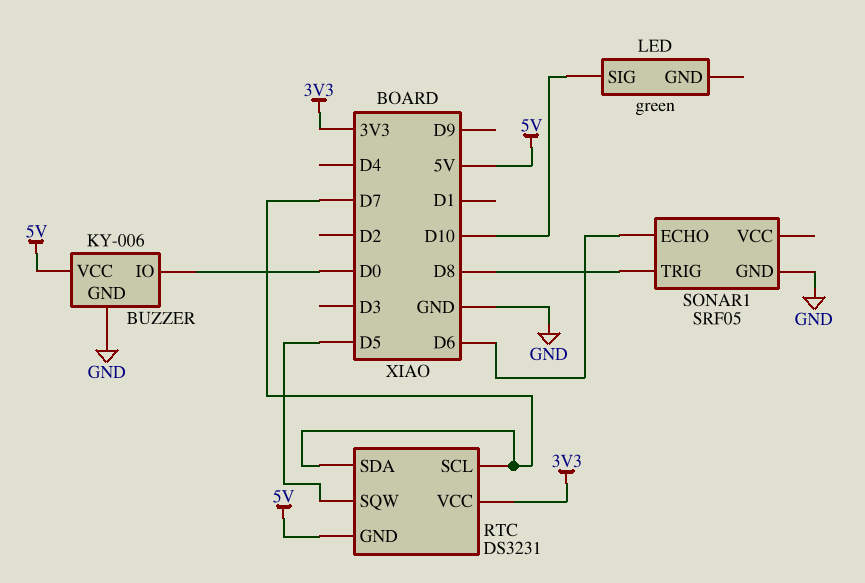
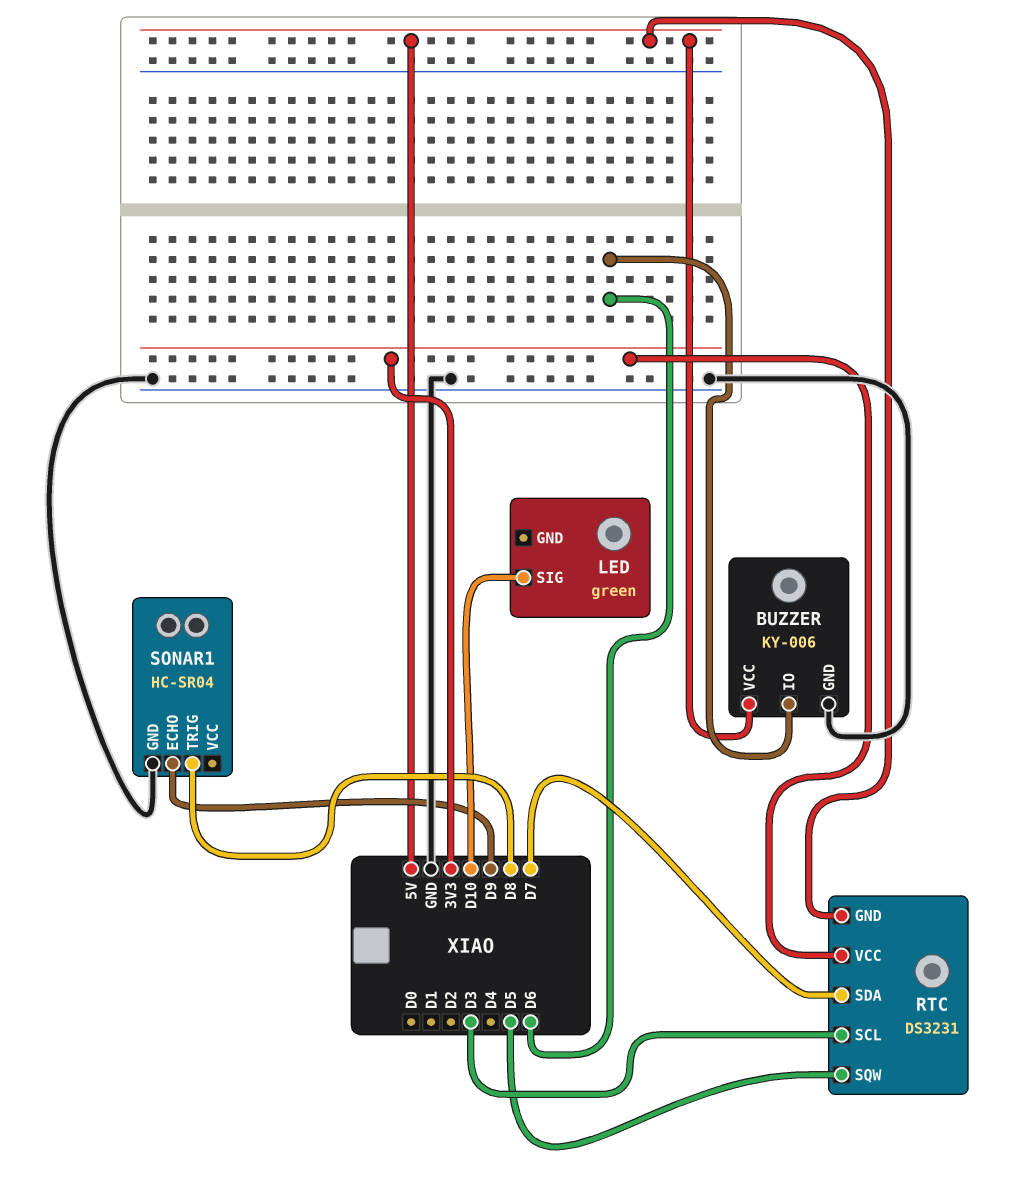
BUZZER pin IO: D0 -> D6
RTC pin SCL: D7 -> D3
SONAR1: SRF05 -> HC-SR04
SONAR1 pin ECHO: D6 -> D9

